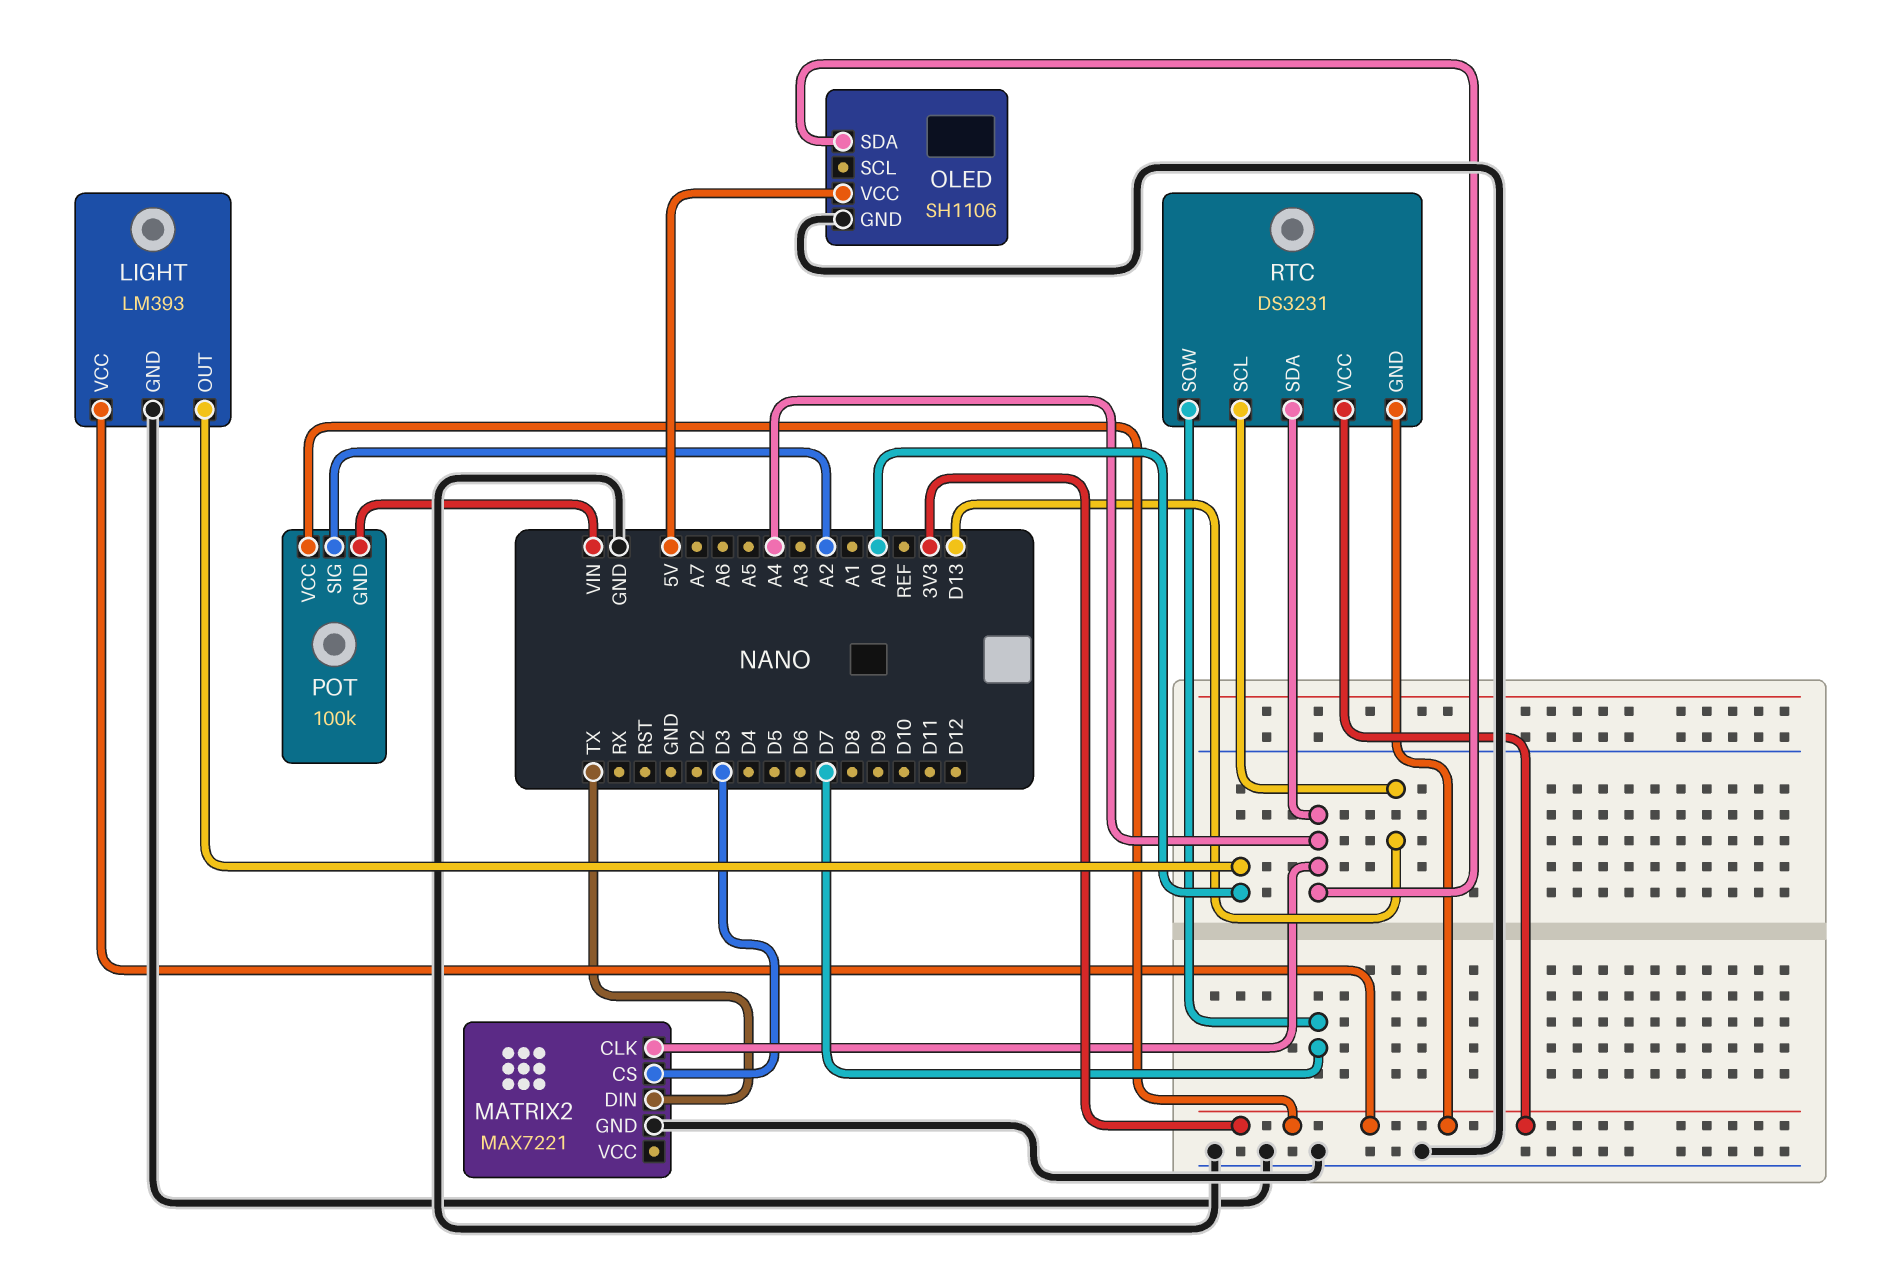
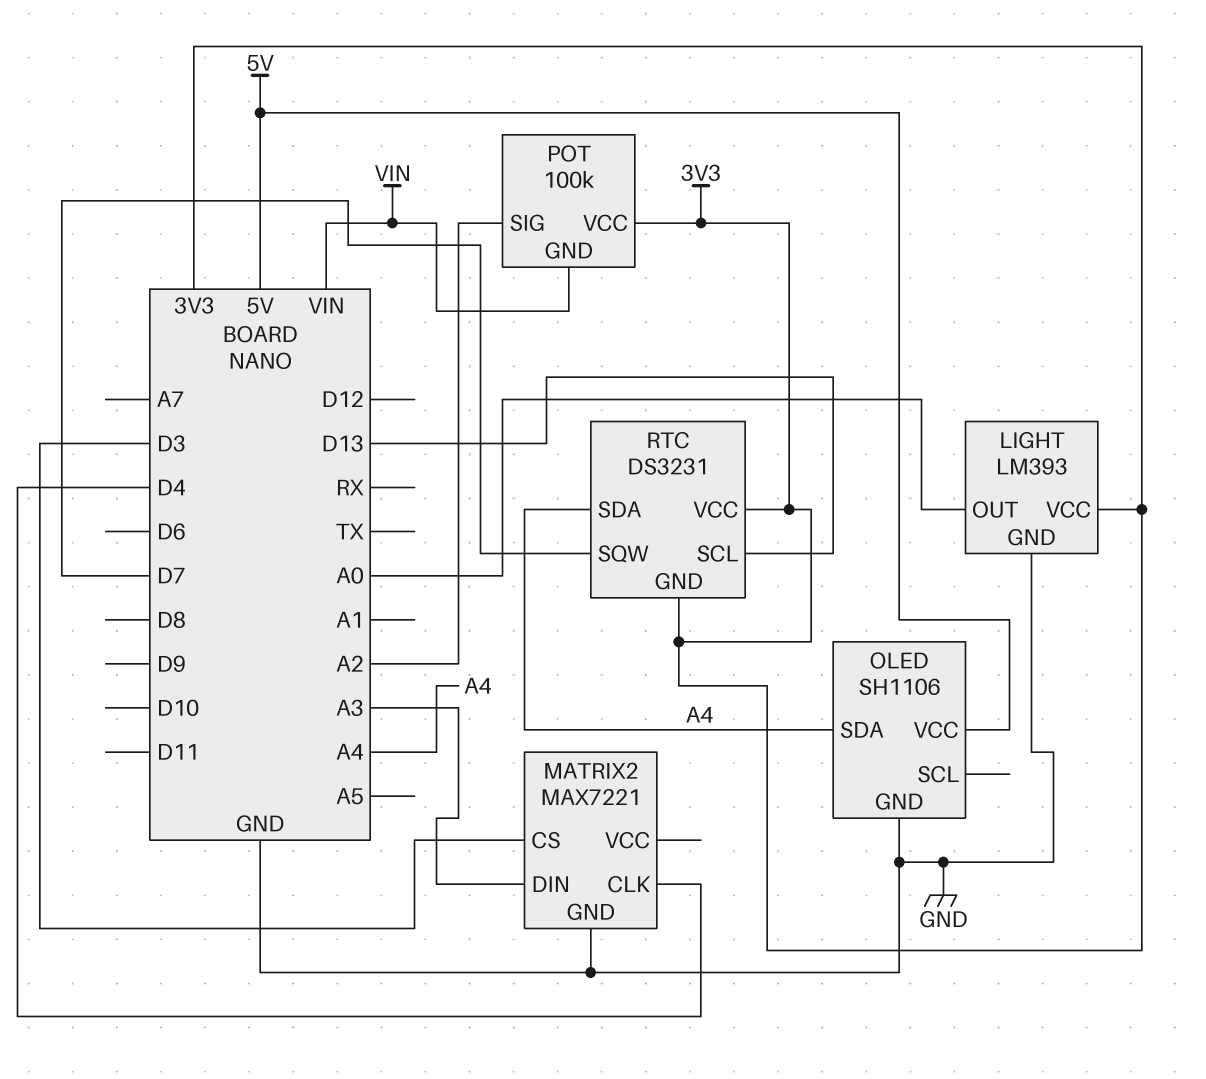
MATRIX2 pin CLK: A4 -> D4
MATRIX2 pin DIN: TX -> A3

